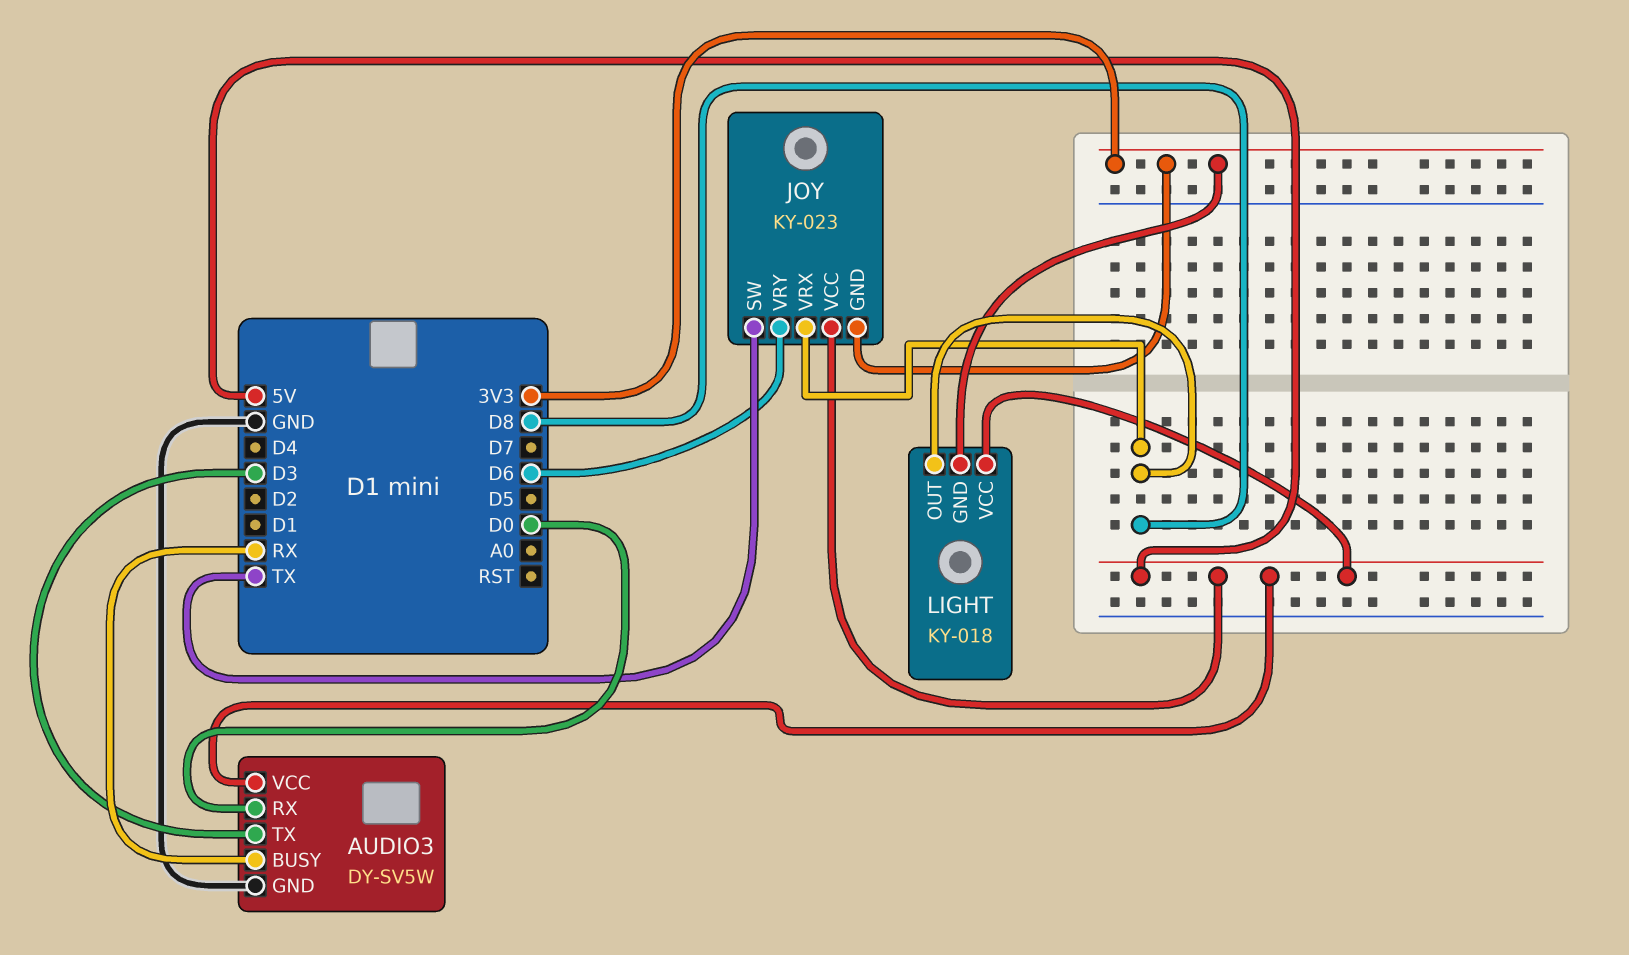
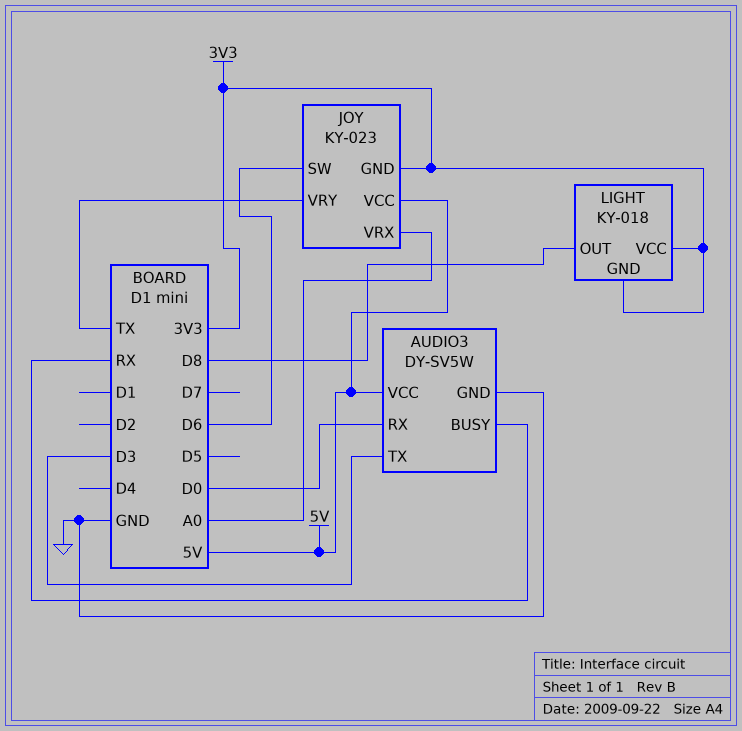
JOY pin SW: TX -> D6
JOY pin VRX: D8 -> A0
JOY pin VRY: D6 -> TX
LIGHT pin VCC: 5V -> 3V3

